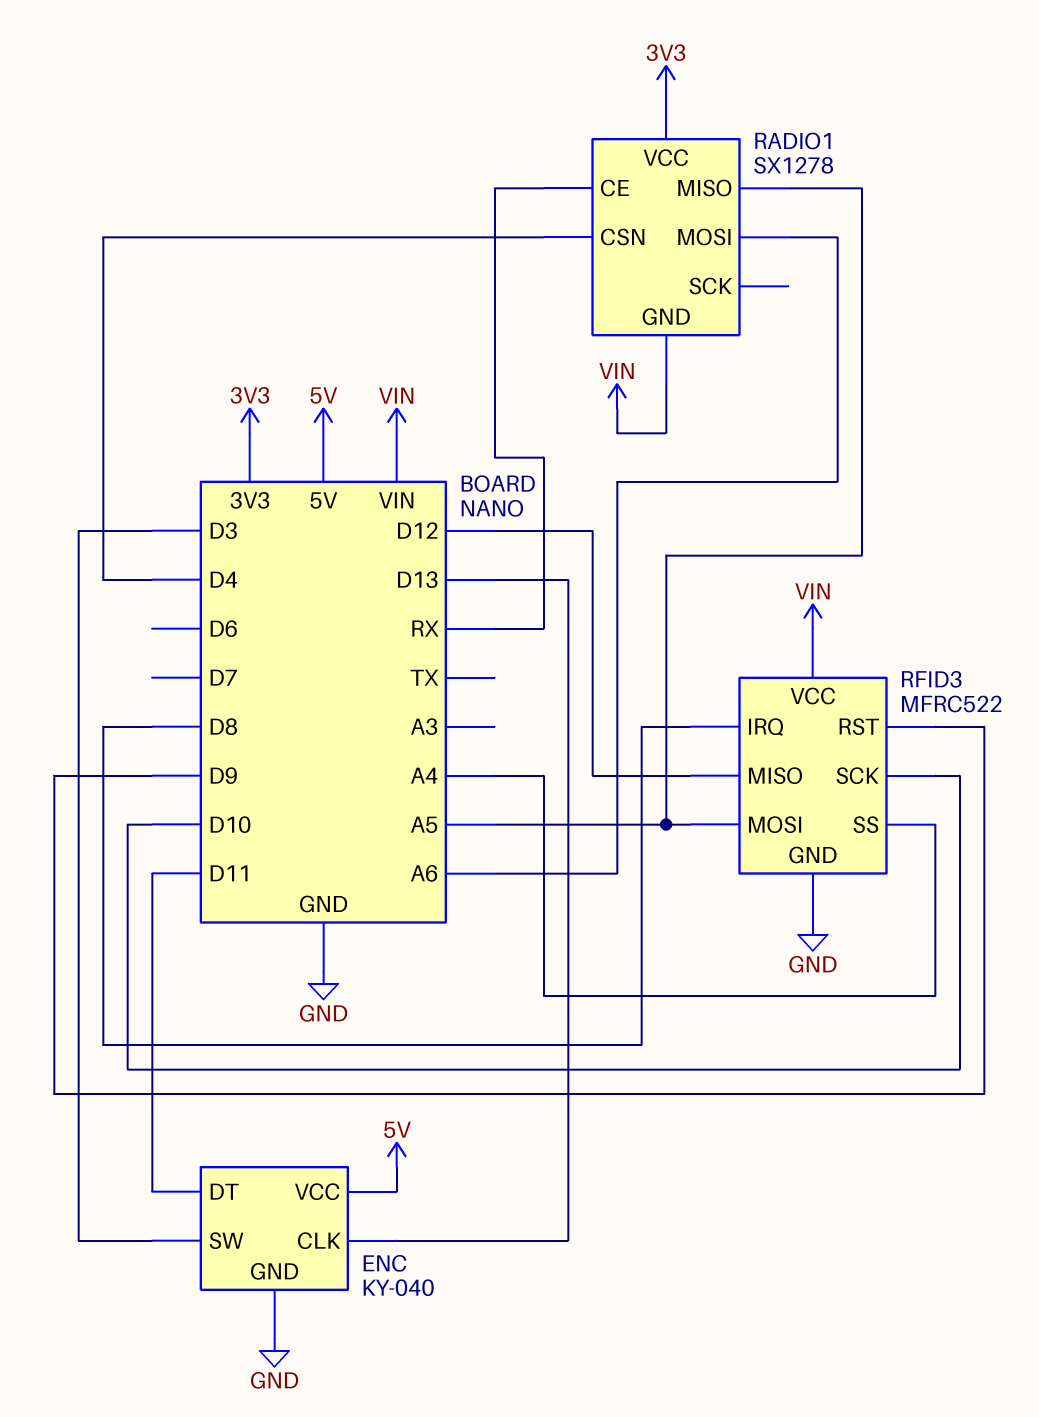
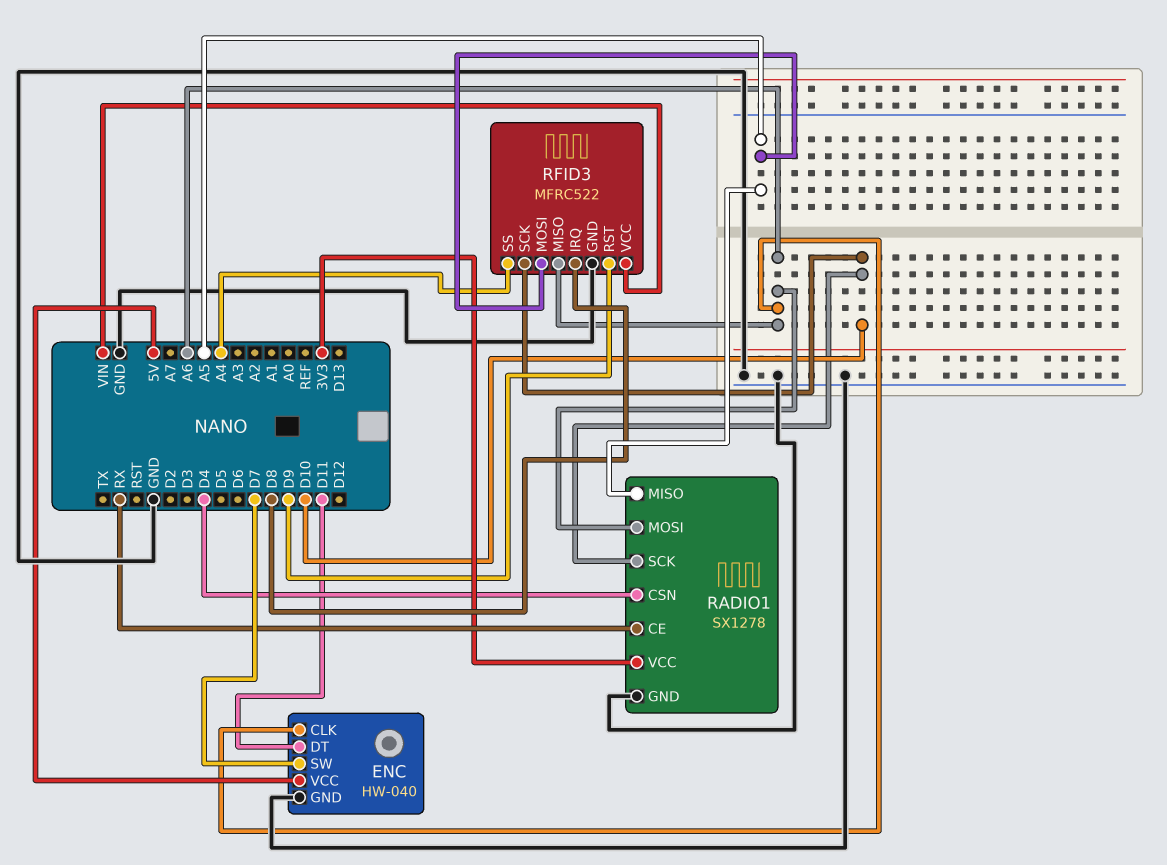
ENC: KY-040 -> HW-040
ENC pin CLK: D13 -> A6
ENC pin SW: D3 -> D7
RADIO1 pin GND: VIN -> GND
RADIO1 pin SCK: none -> D10
RFID3 pin MISO: D12 -> A6

